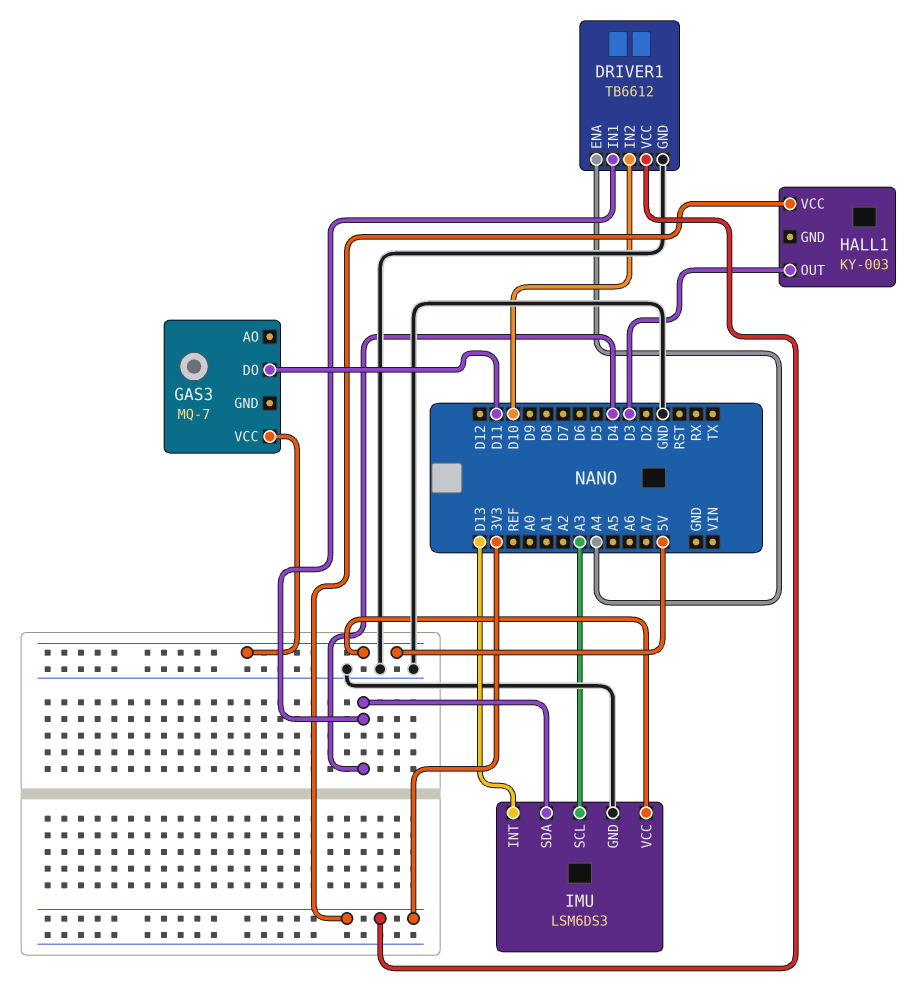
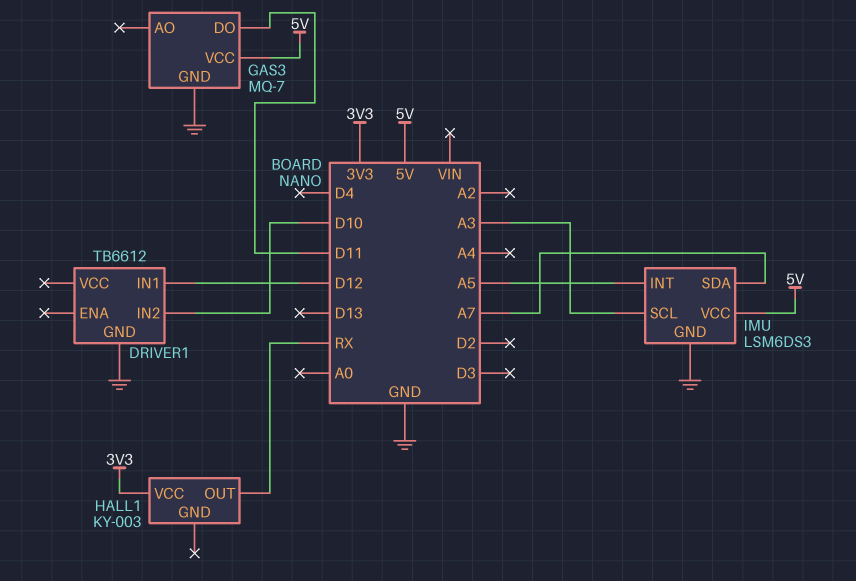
DRIVER1 pin ENA: A4 -> none
DRIVER1 pin IN1: D4 -> D12
DRIVER1 pin VCC: 3V3 -> none
GAS3 pin GND: none -> GND
HALL1 pin OUT: D3 -> RX
IMU pin INT: D13 -> A5
IMU pin SDA: D4 -> A7

